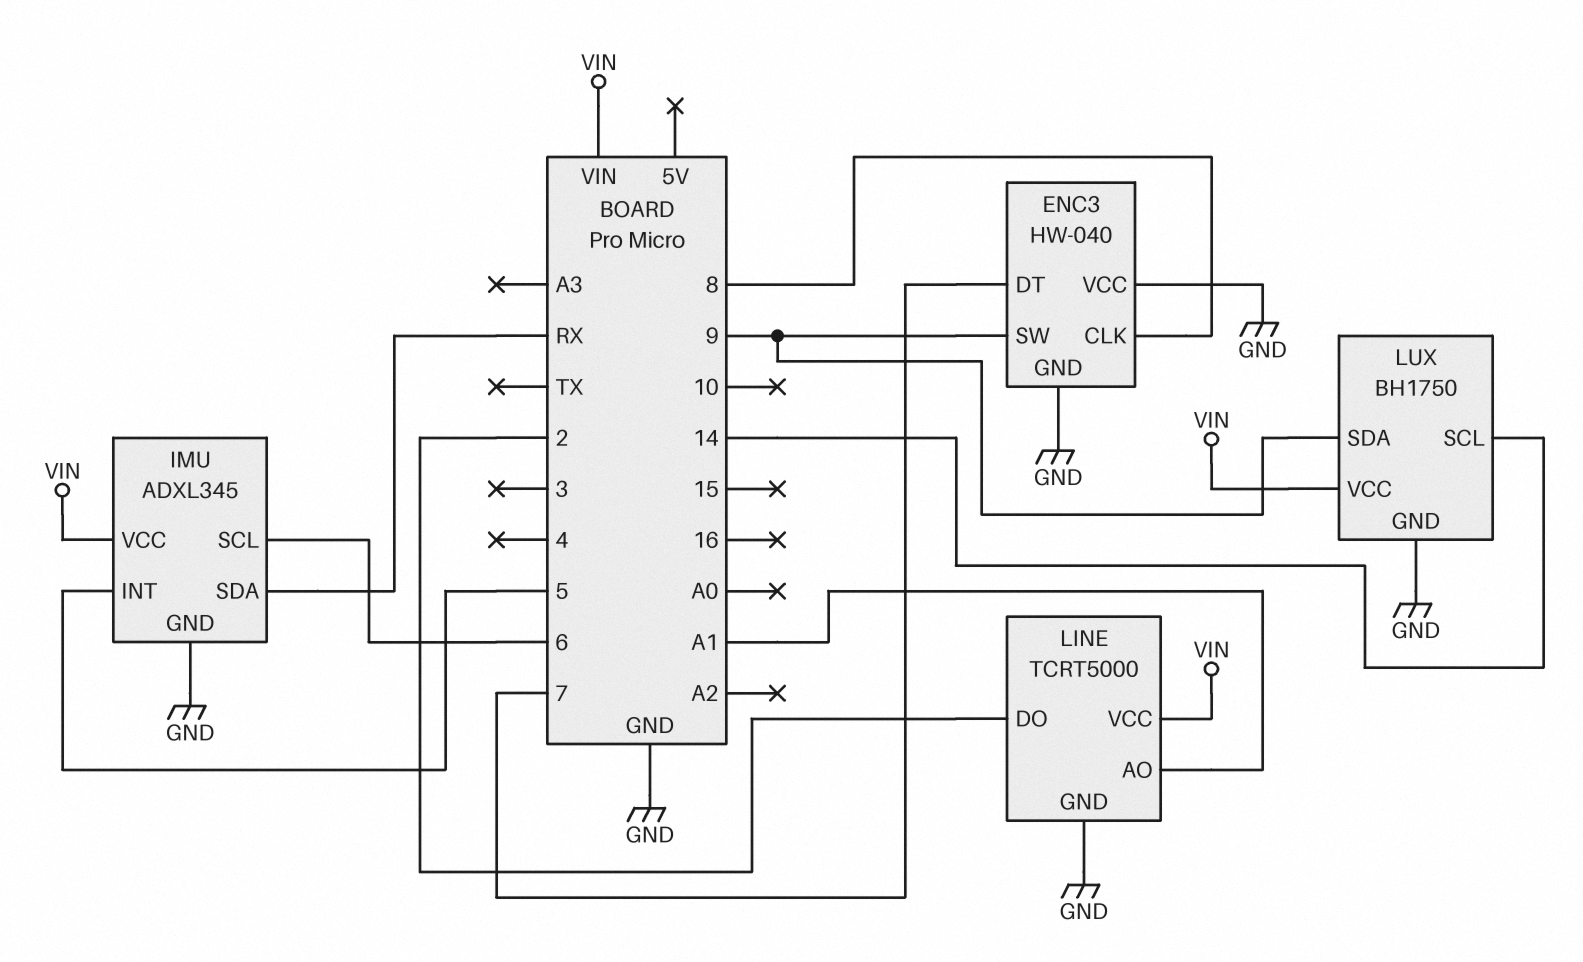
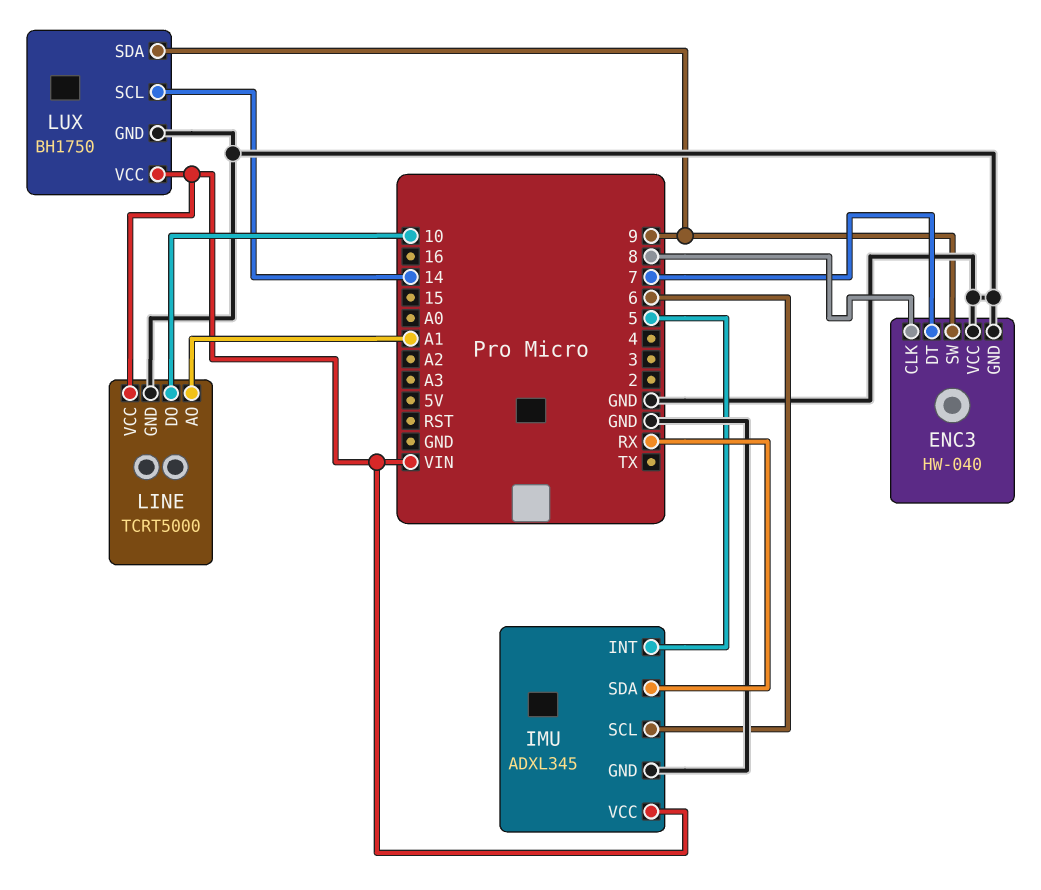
LINE pin DO: 2 -> 10

